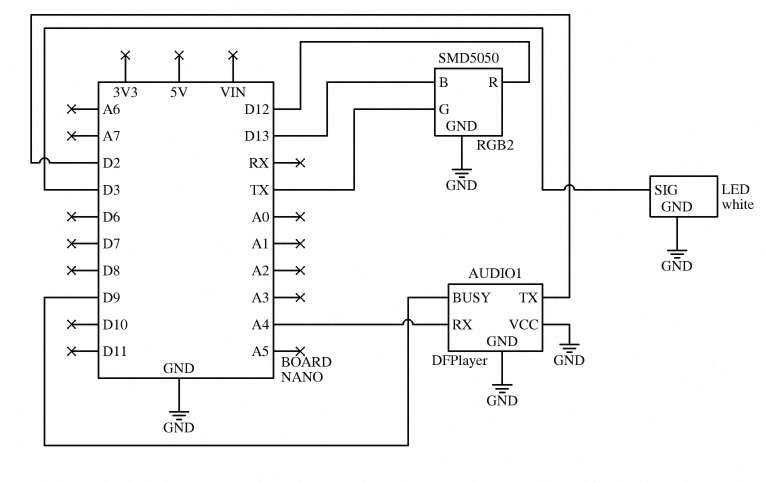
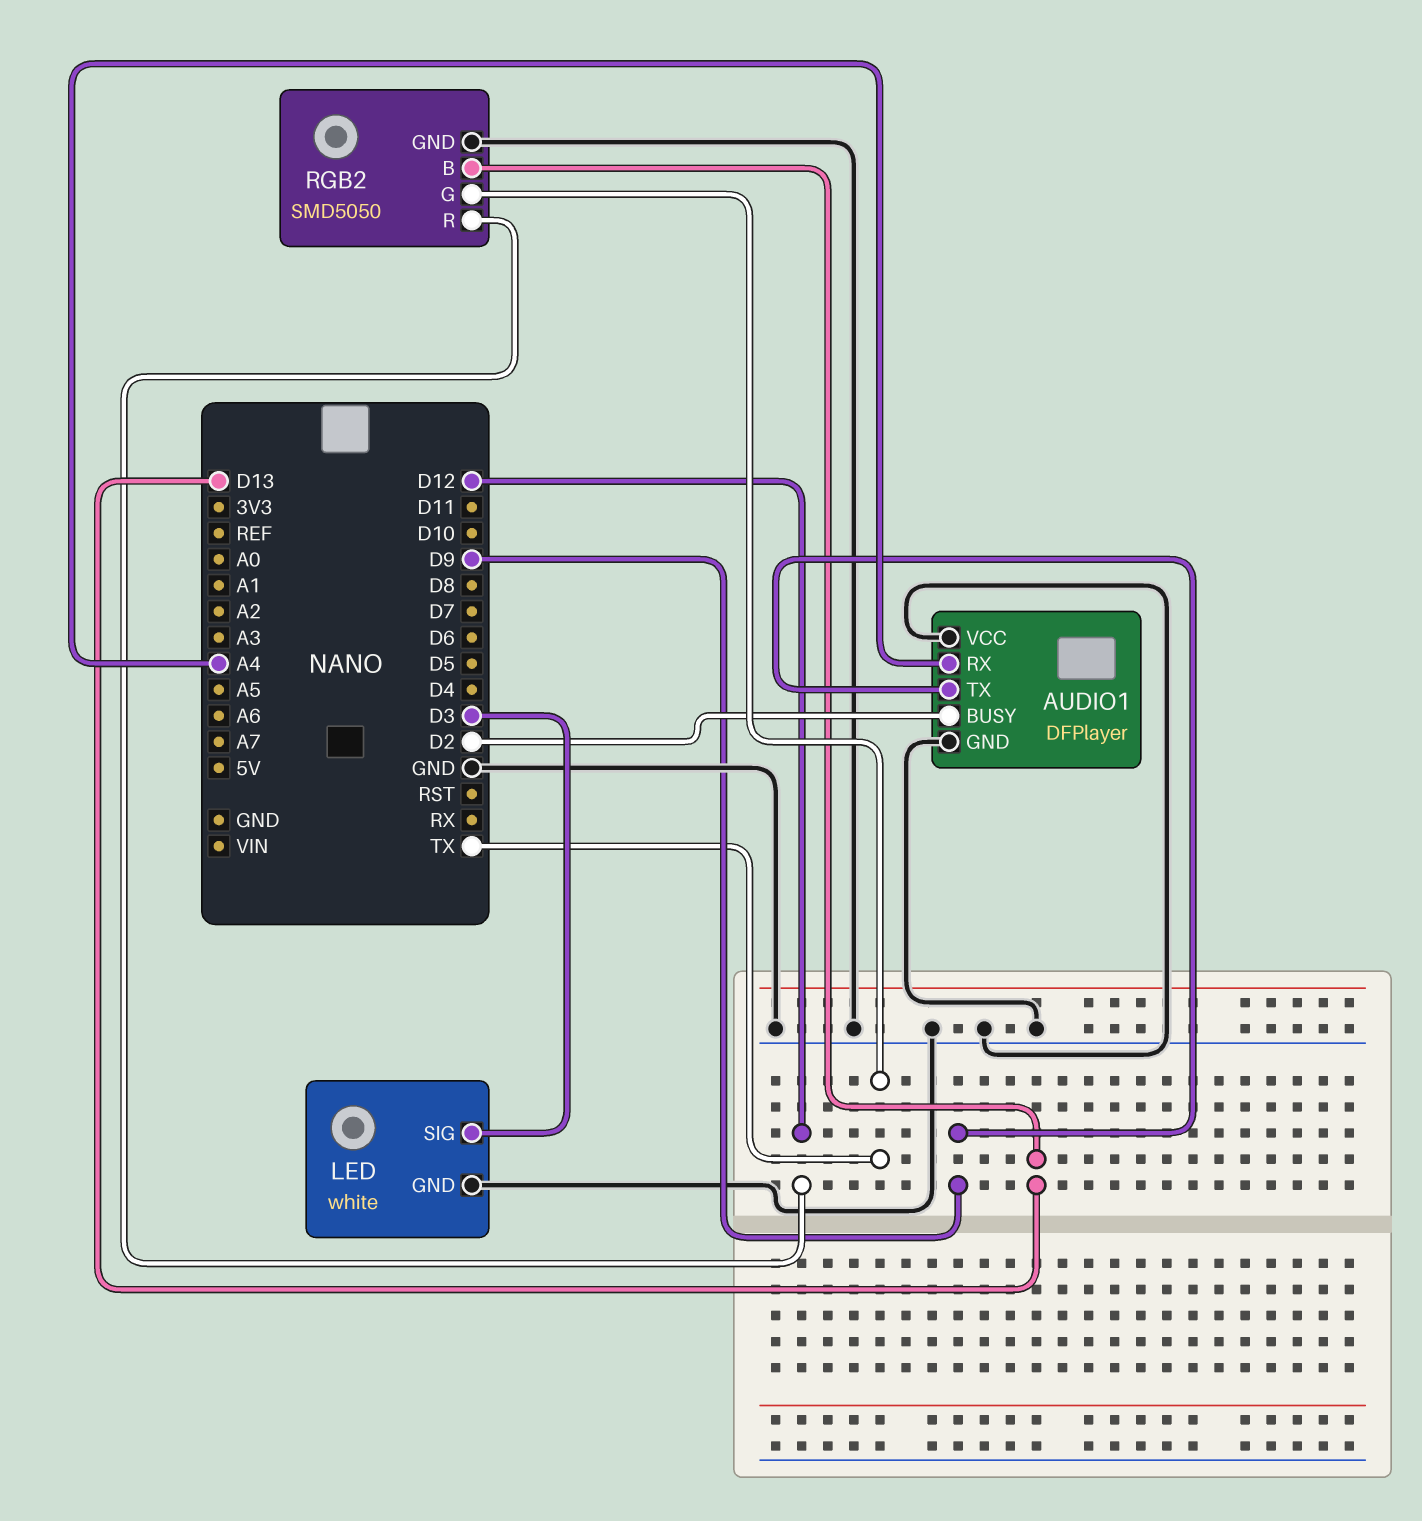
AUDIO1 pin BUSY: D9 -> D2
AUDIO1 pin TX: D2 -> D9

